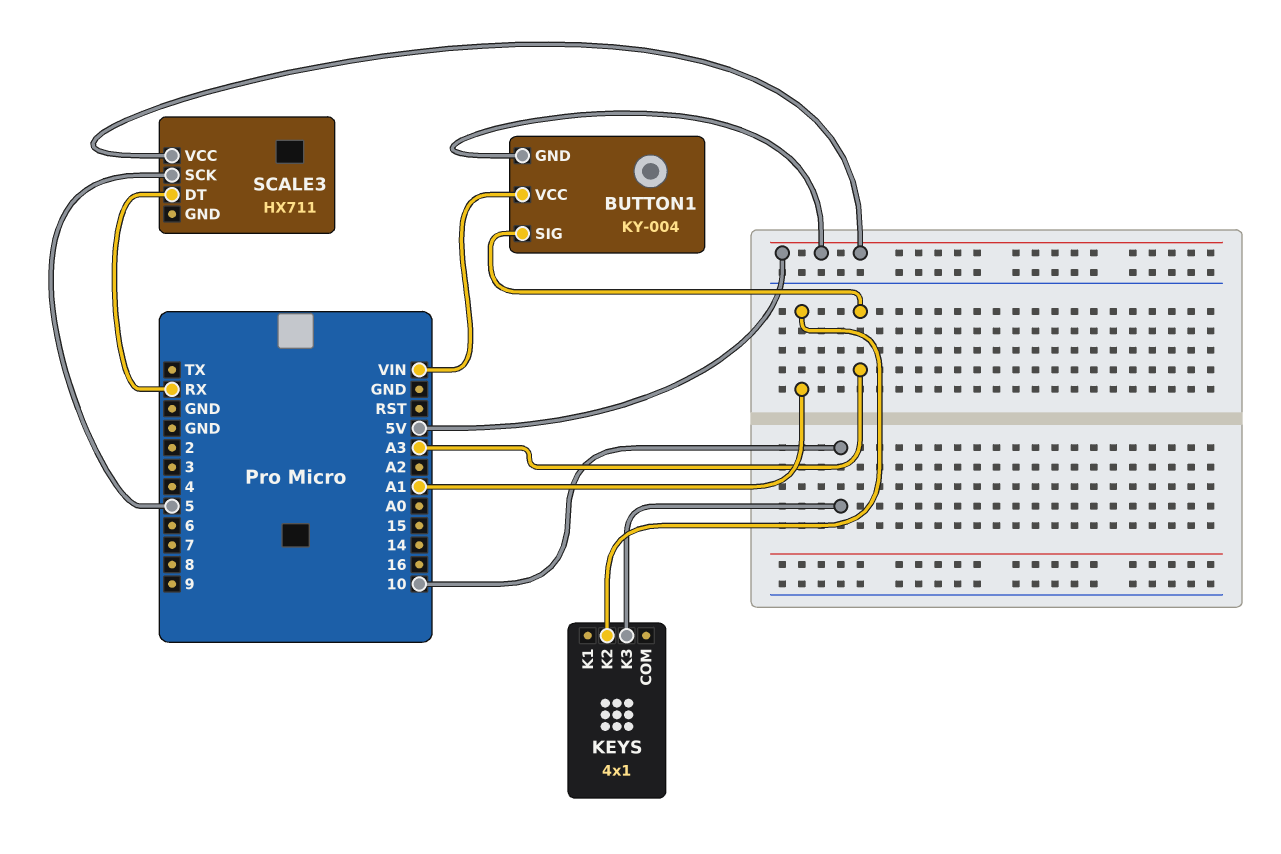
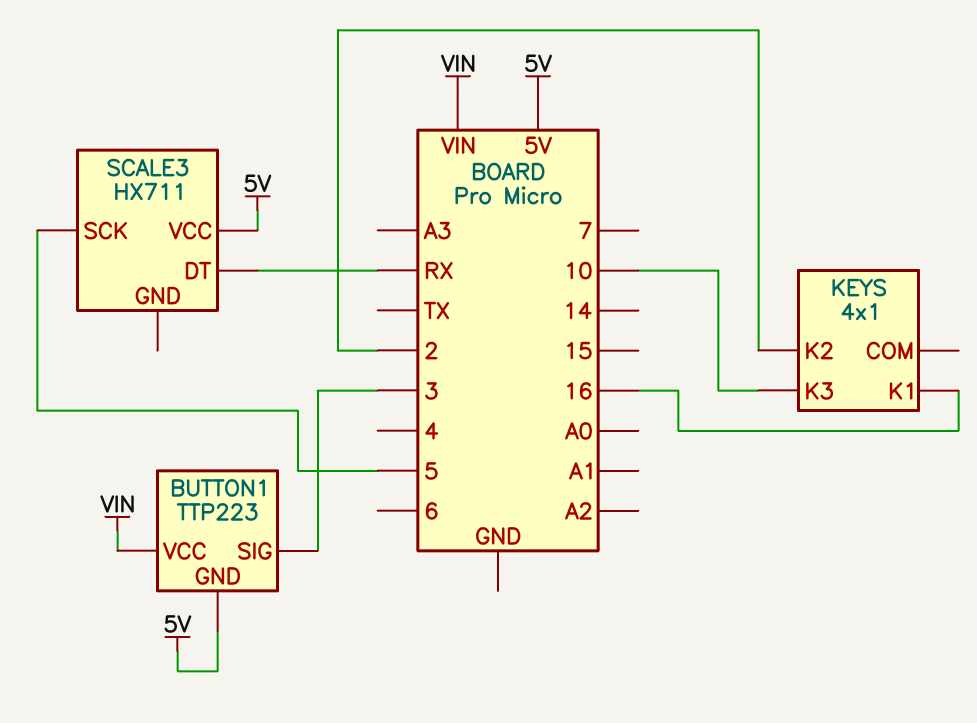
BUTTON1: KY-004 -> TTP223
BUTTON1 pin SIG: A3 -> 3
KEYS pin K1: none -> 16
KEYS pin K2: A1 -> 2

